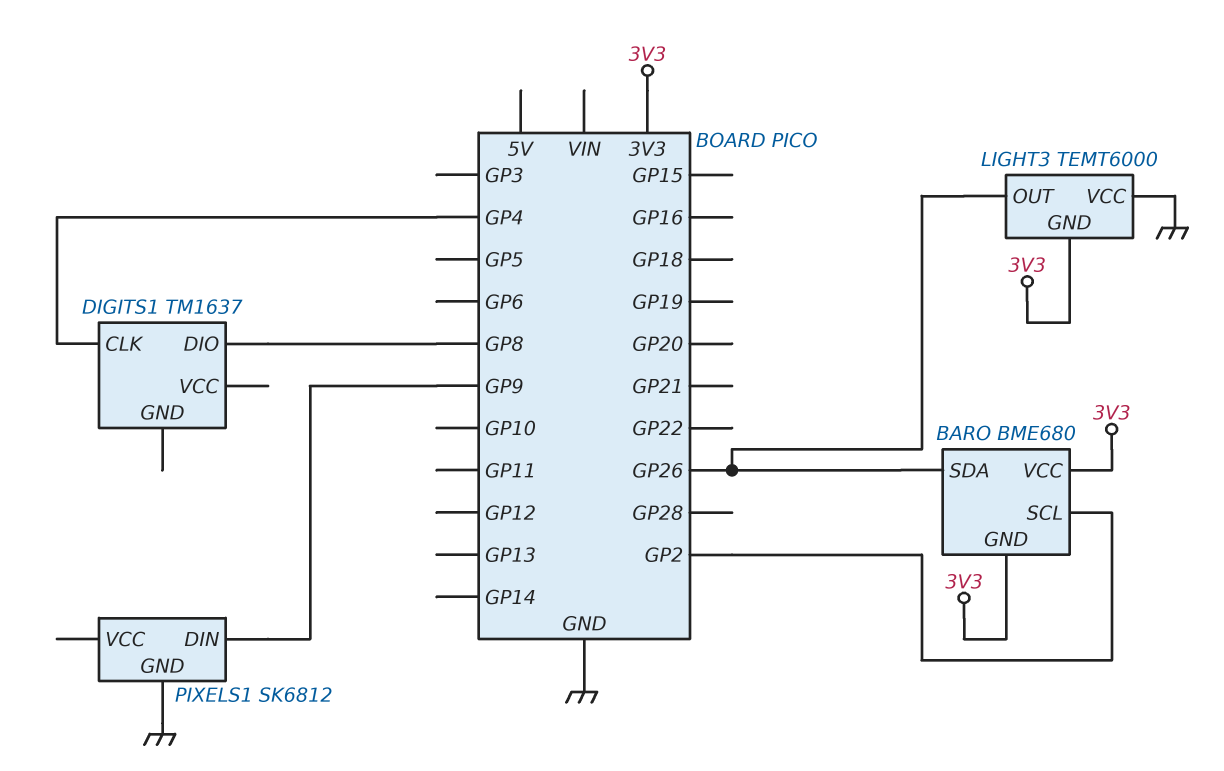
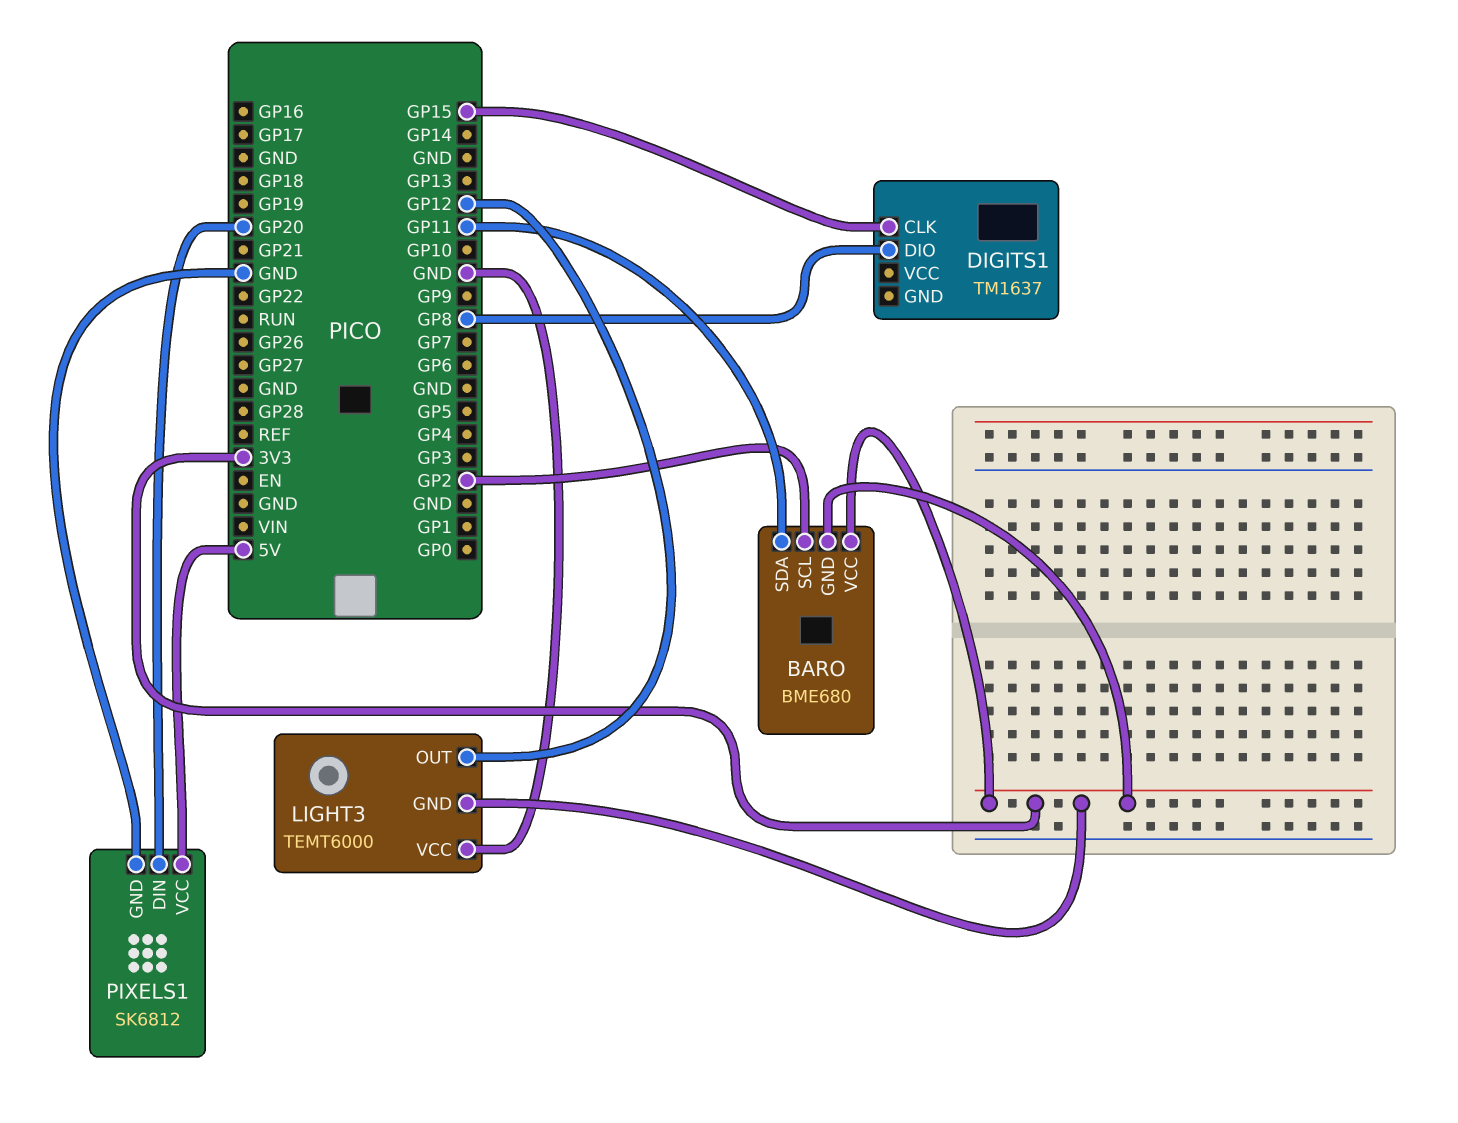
BARO pin SDA: GP26 -> GP11
DIGITS1 pin CLK: GP4 -> GP15
LIGHT3 pin OUT: GP26 -> GP12
PIXELS1 pin DIN: GP9 -> GP20
PIXELS1 pin VCC: none -> 5V

